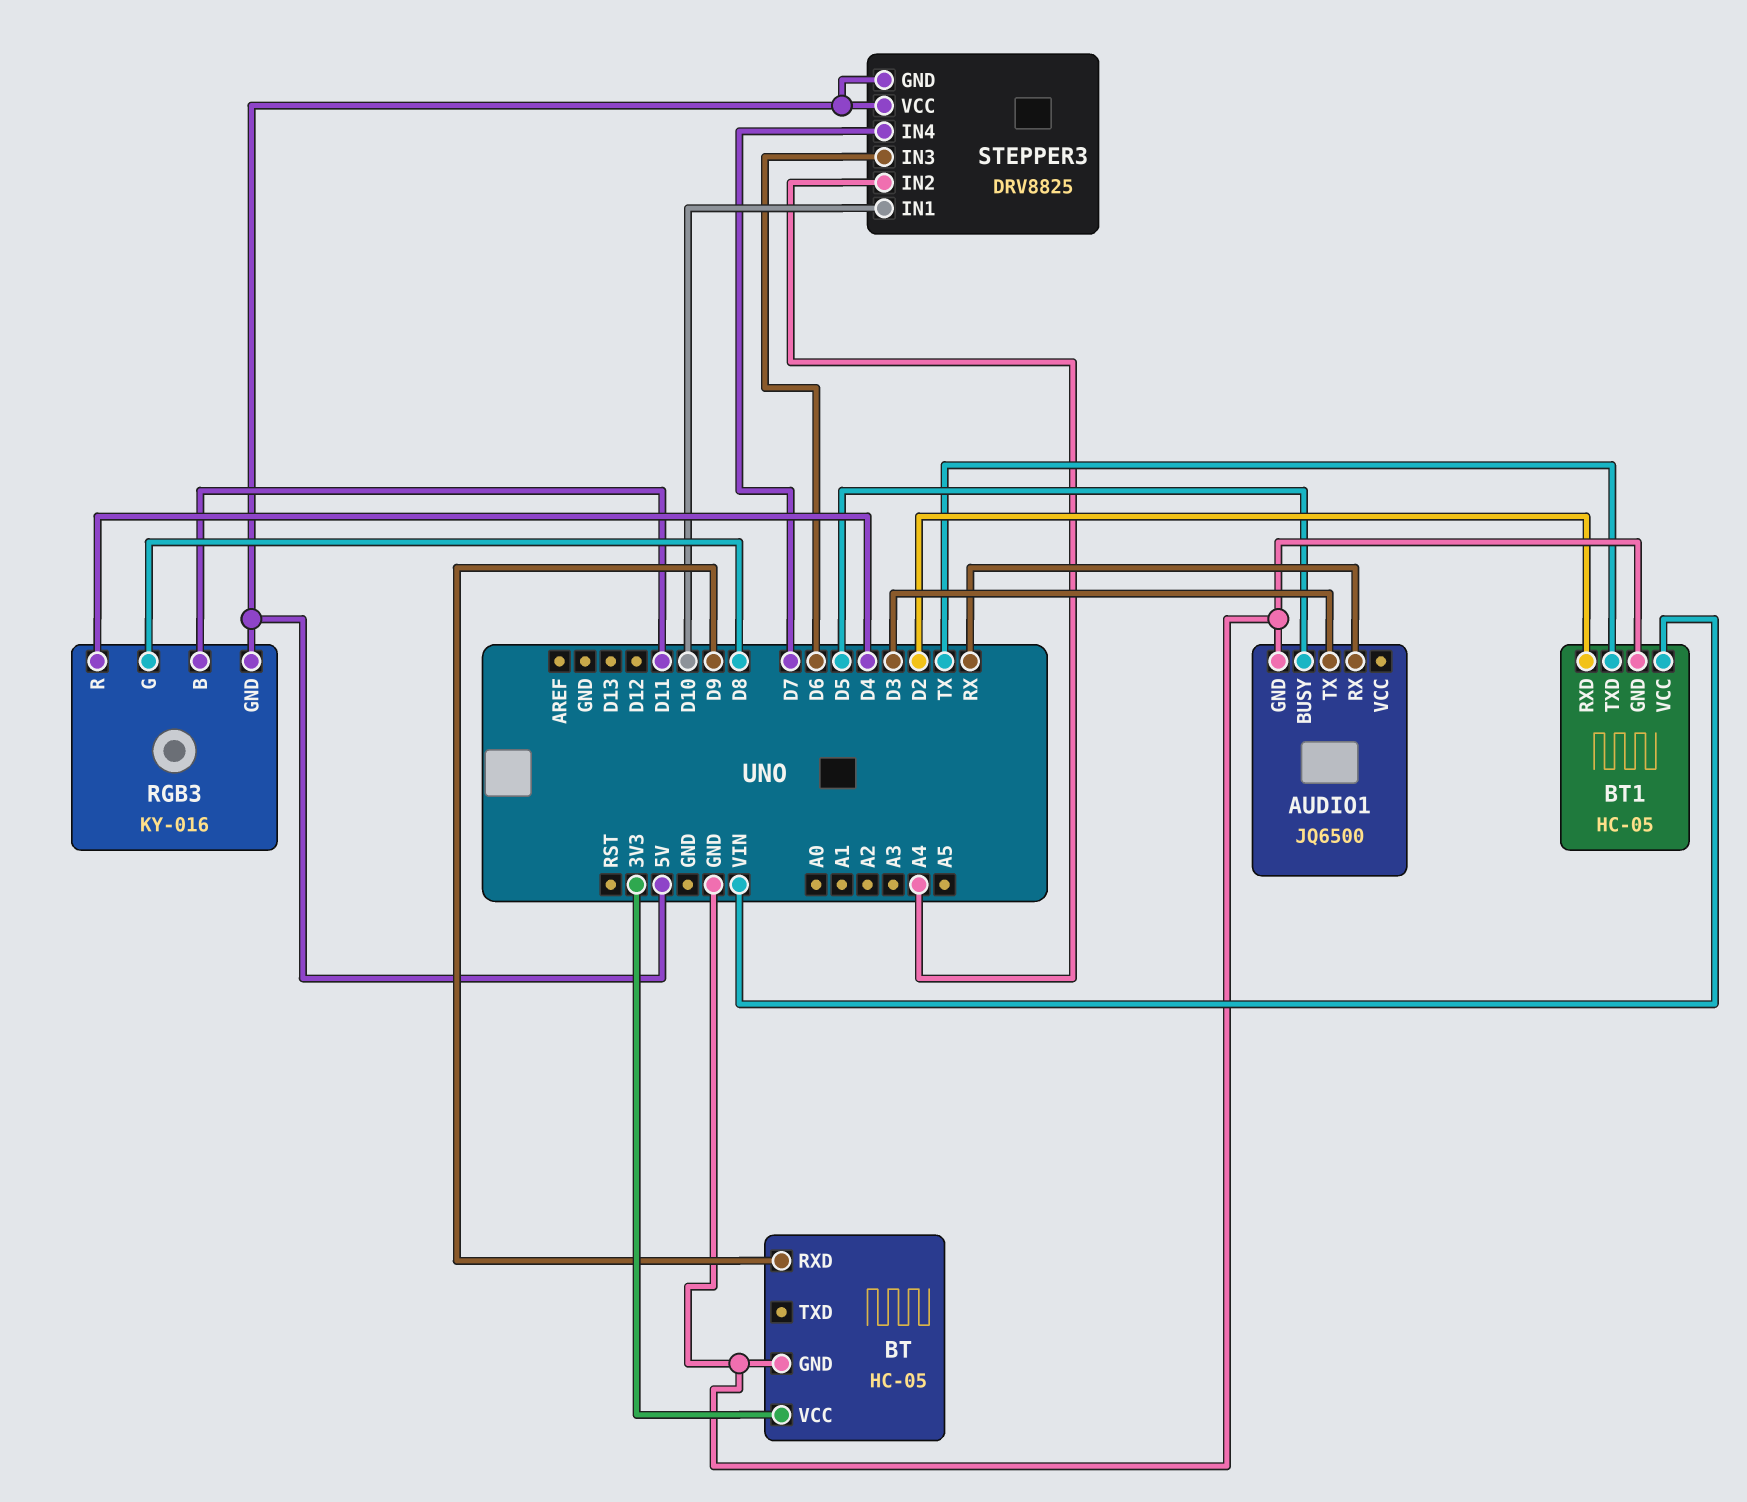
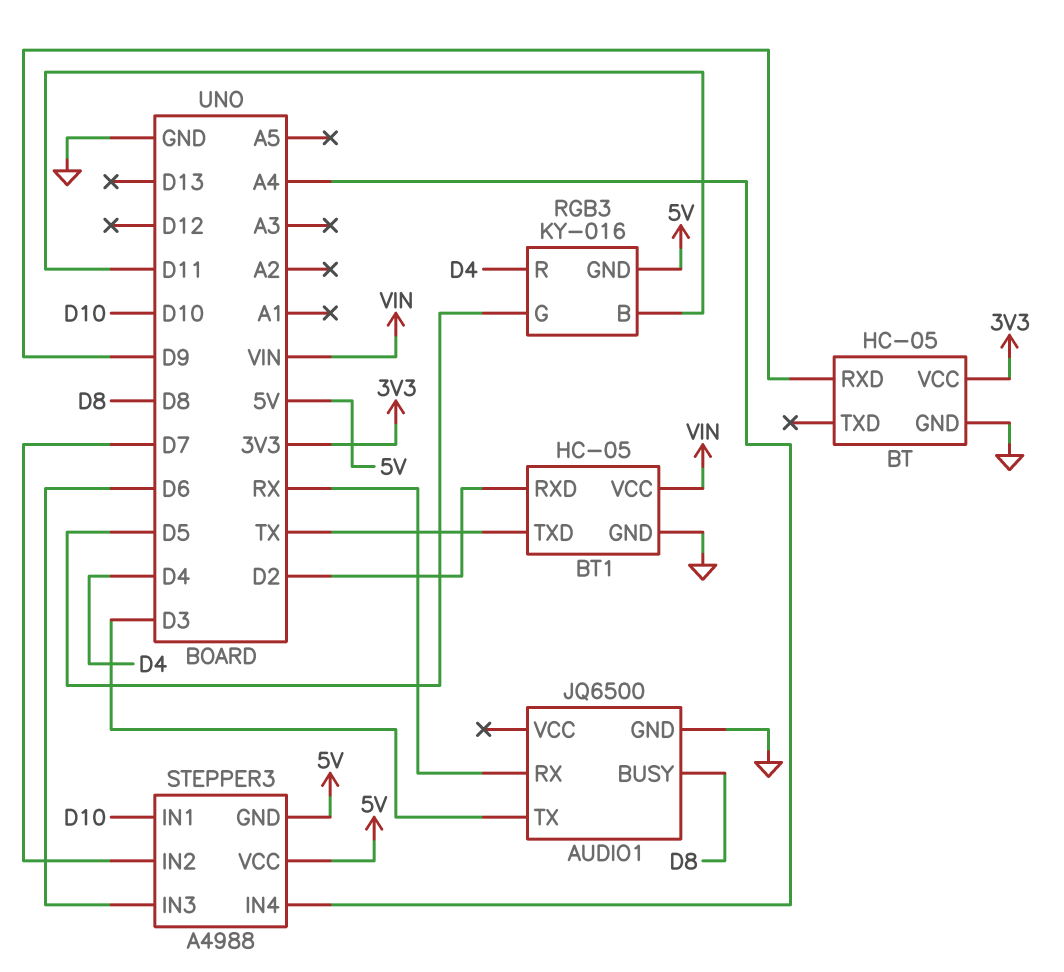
AUDIO1 pin BUSY: D5 -> D8
RGB3 pin G: D8 -> D5
STEPPER3: DRV8825 -> A4988
STEPPER3 pin IN2: A4 -> D7
STEPPER3 pin IN4: D7 -> A4

